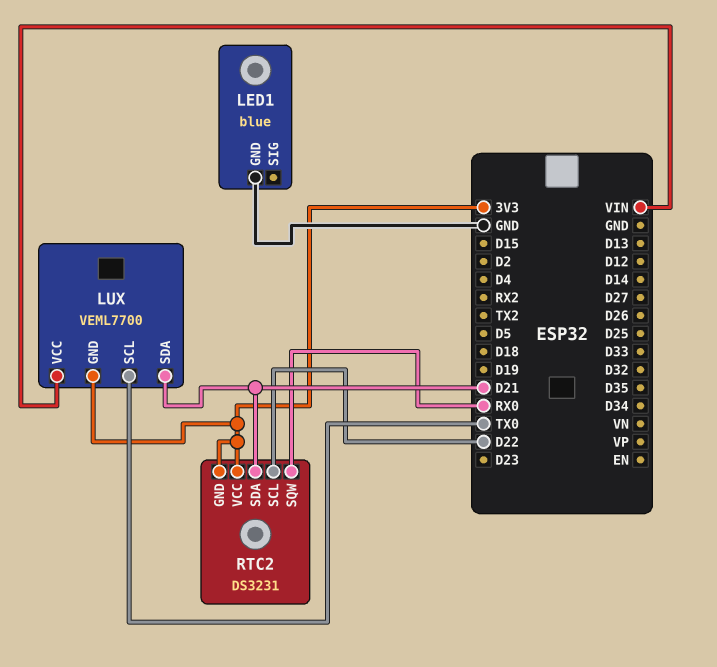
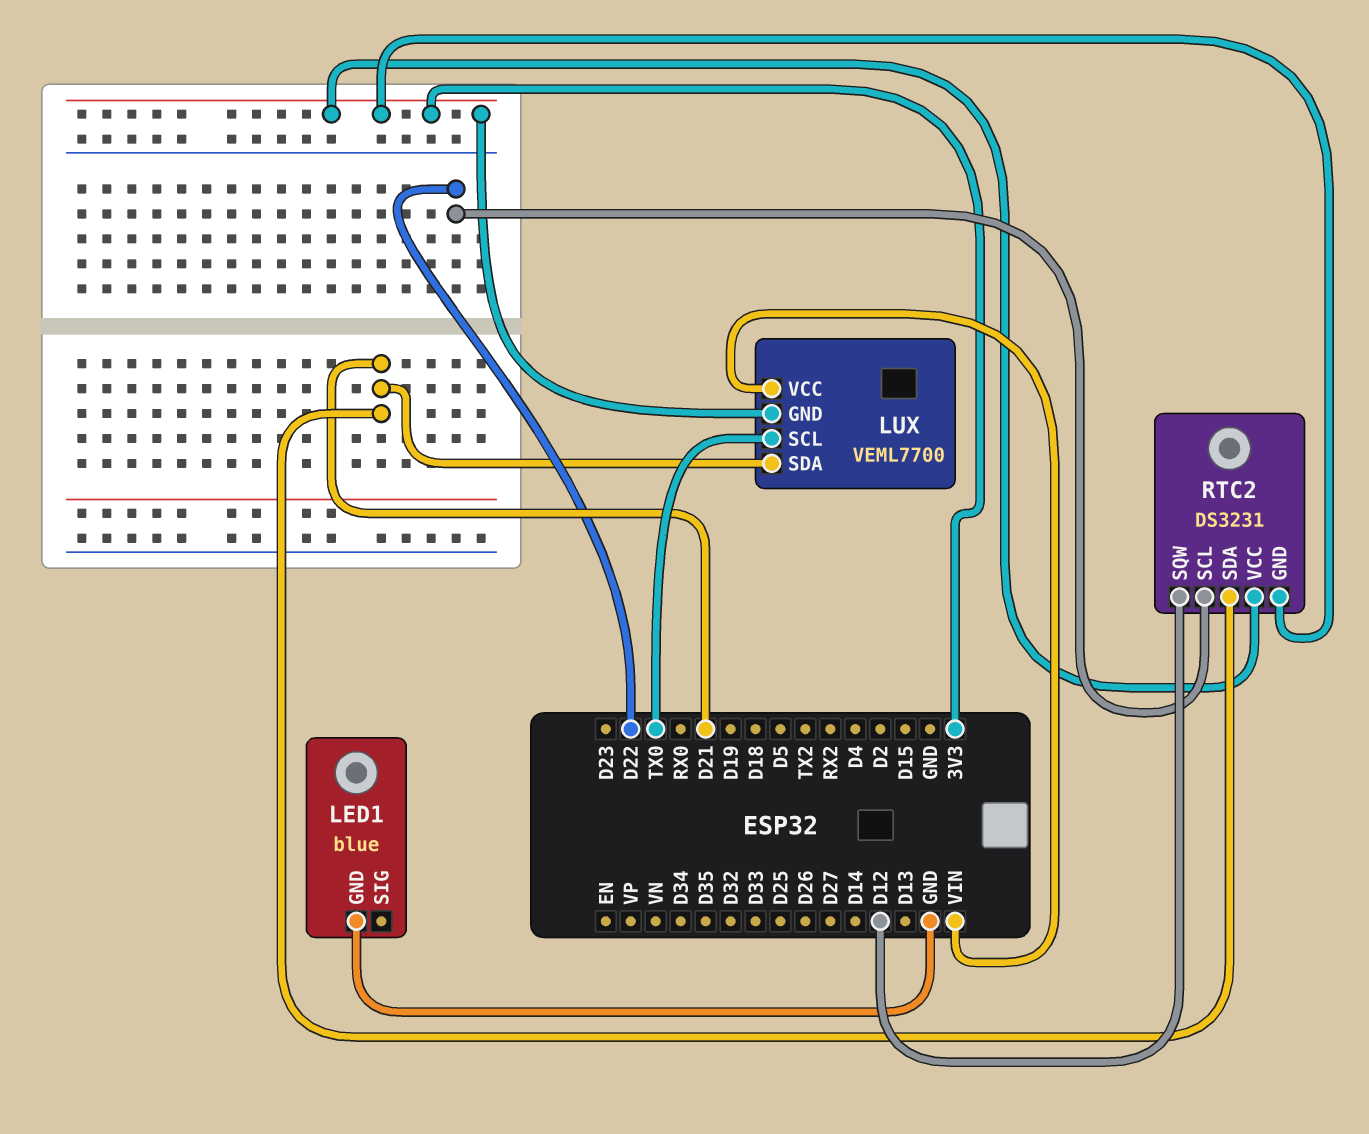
RTC2 pin SQW: RX0 -> D12

